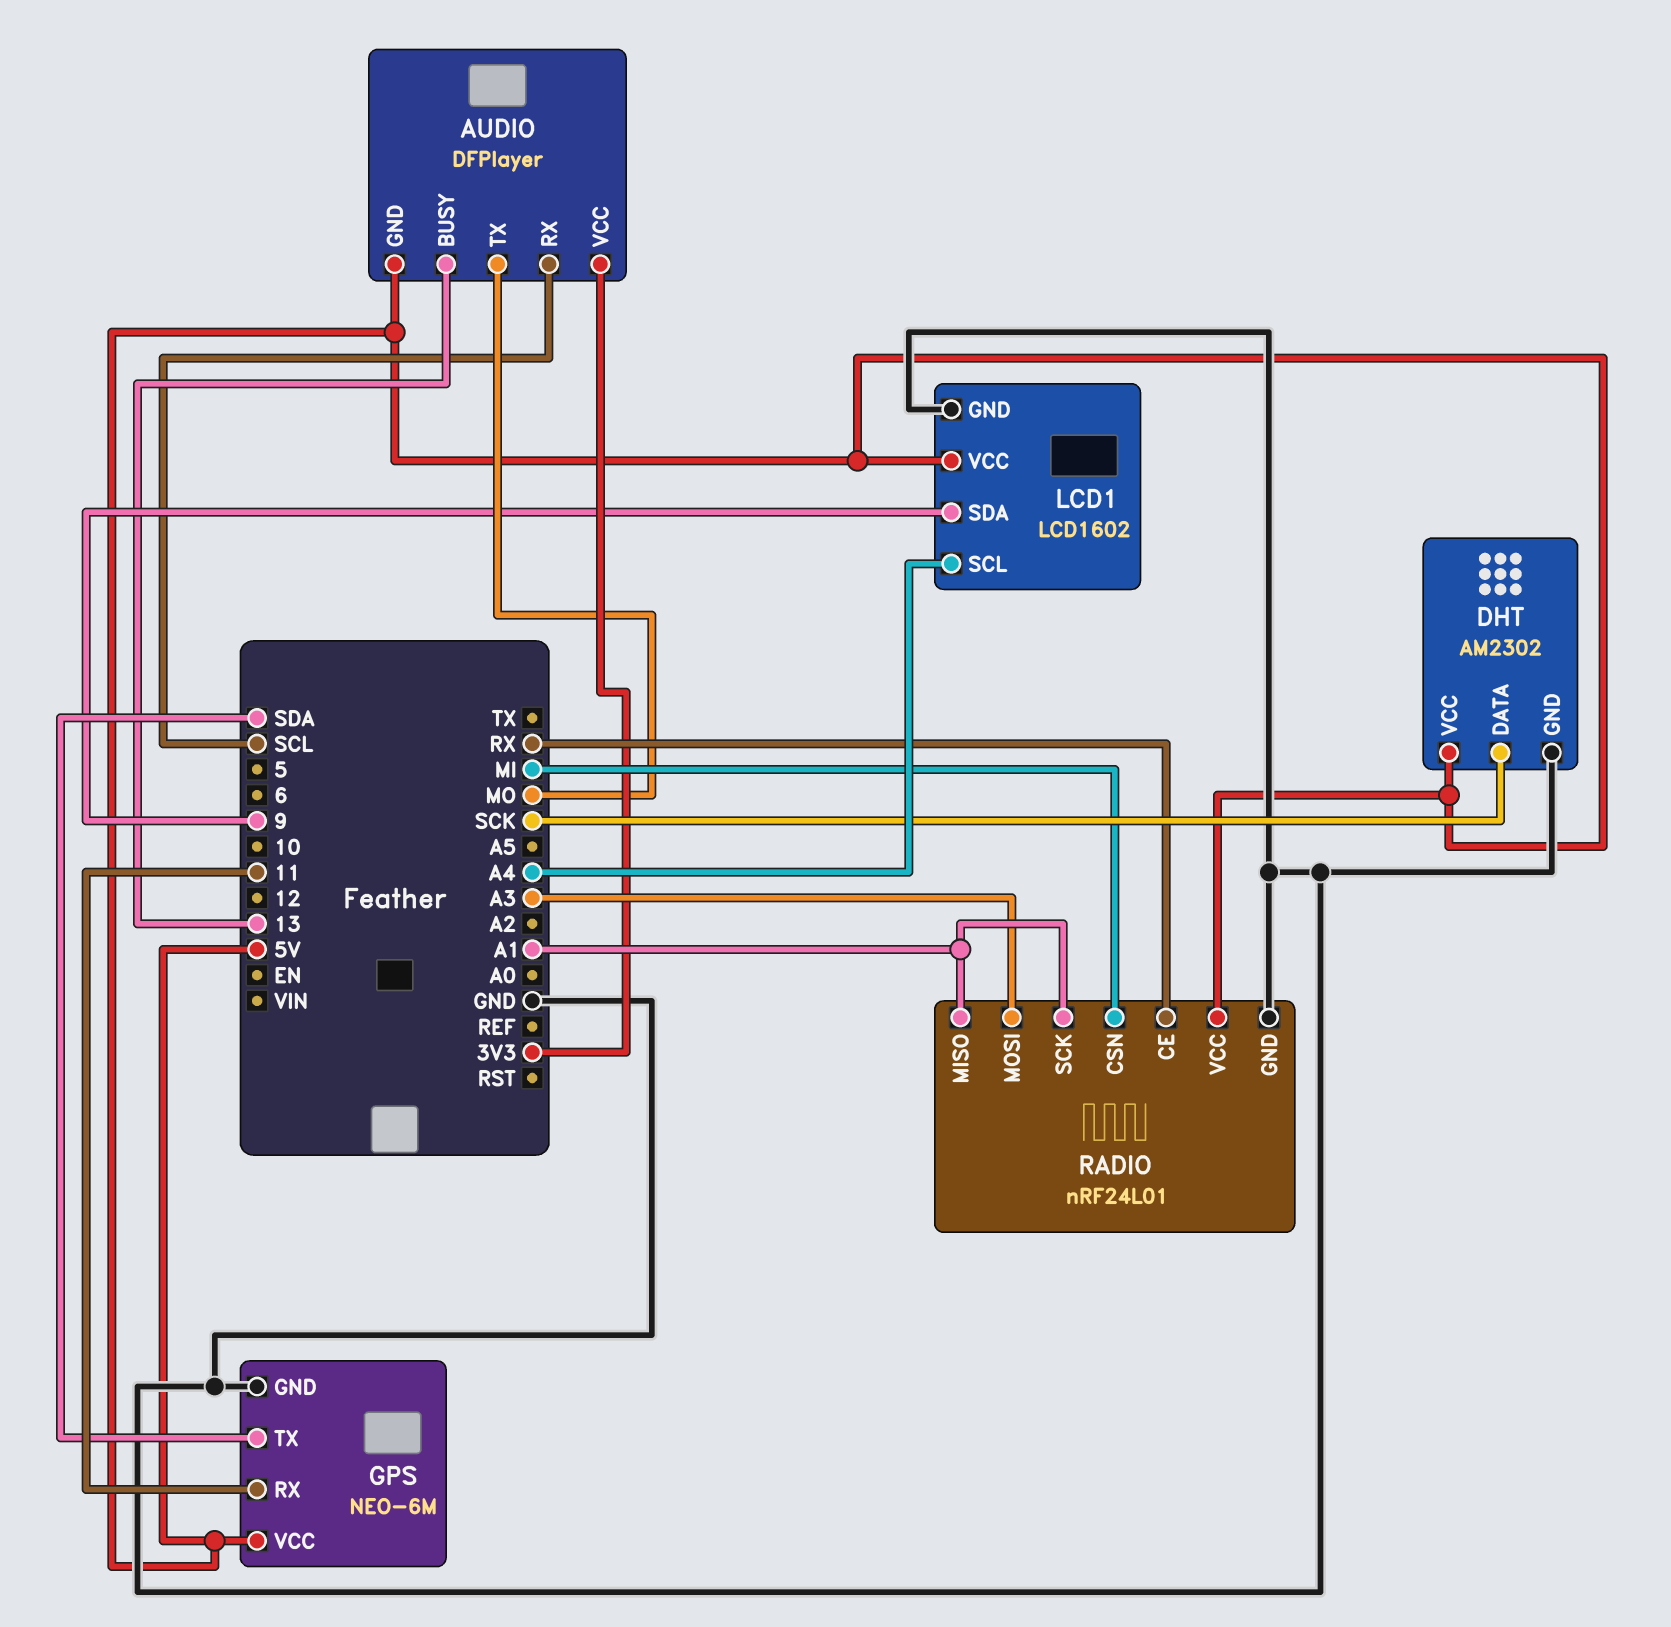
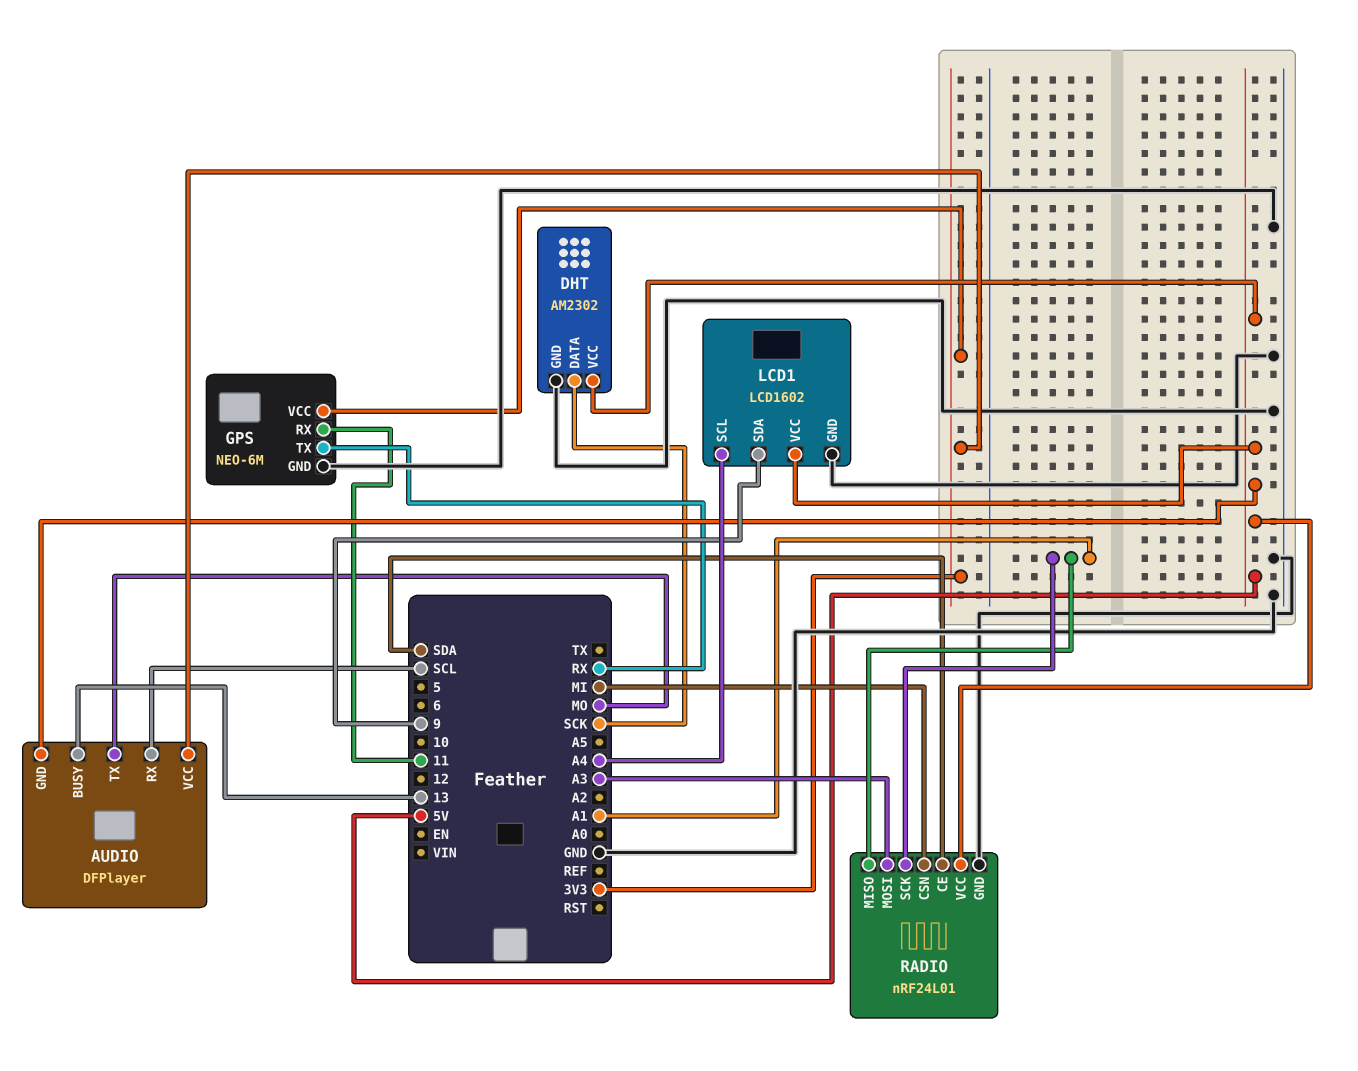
GPS pin TX: SDA -> RX
GPS pin VCC: 5V -> 3V3
RADIO pin CE: RX -> SDA

